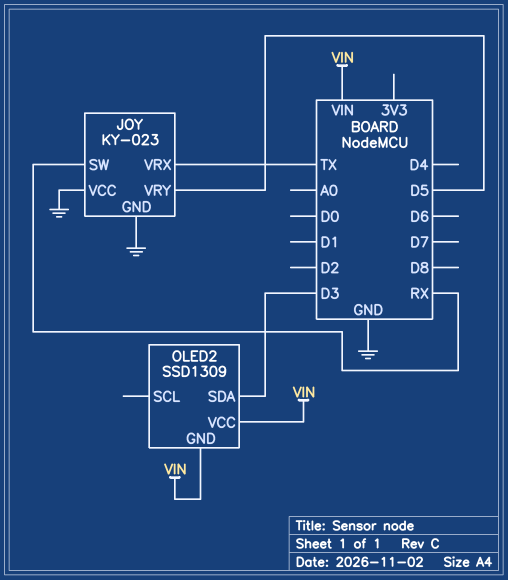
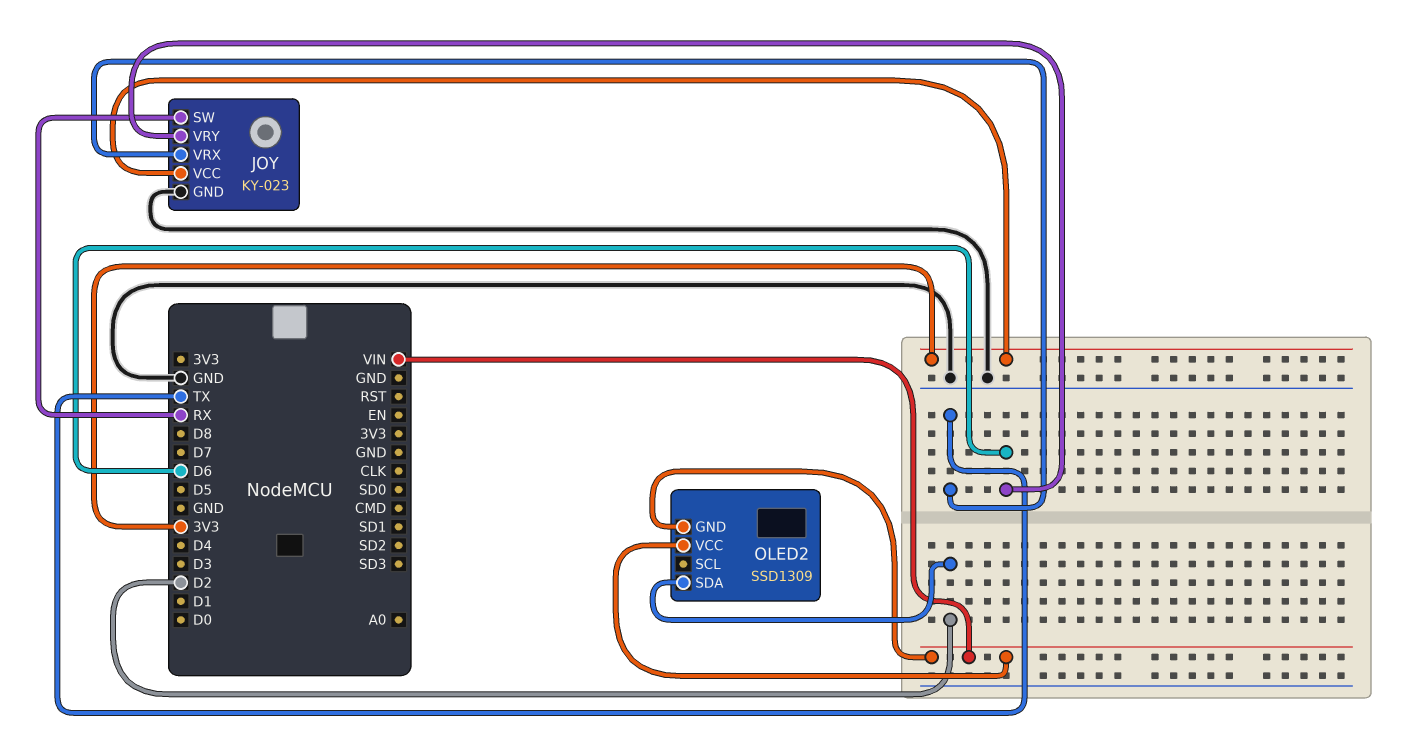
JOY pin VCC: GND -> 3V3
JOY pin VRY: D5 -> D6
OLED2 pin SDA: D3 -> D2

